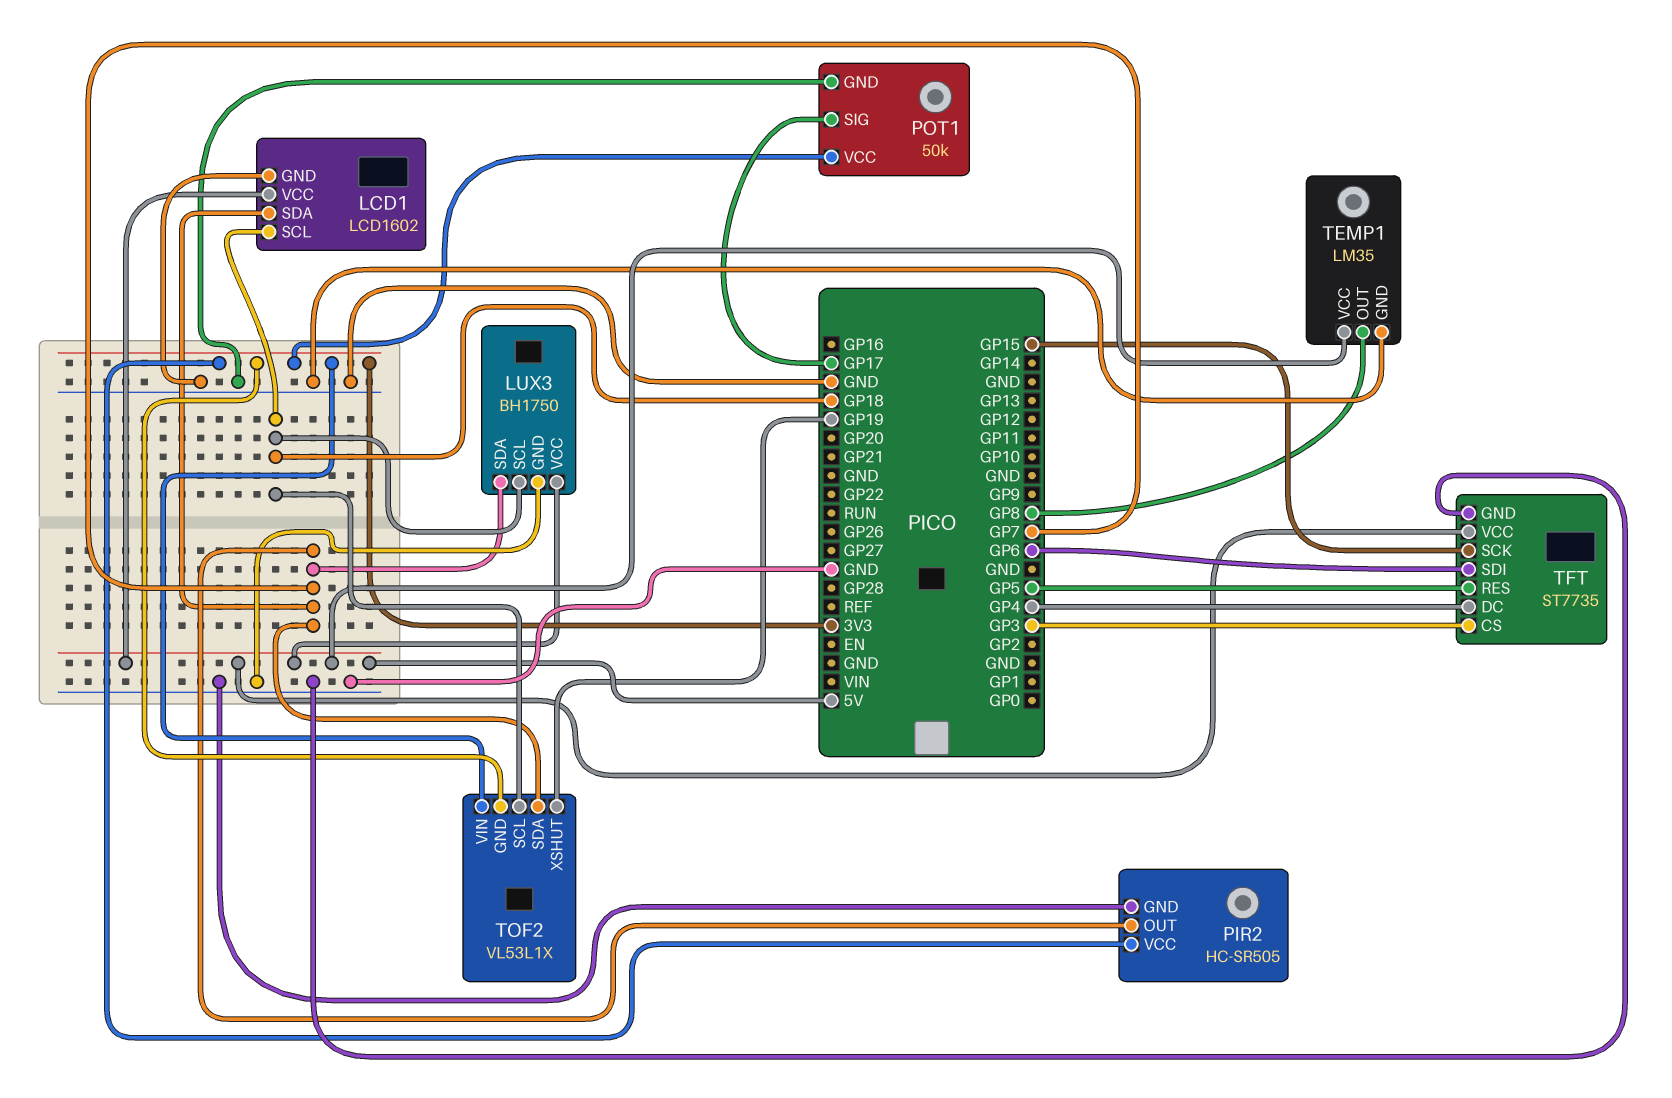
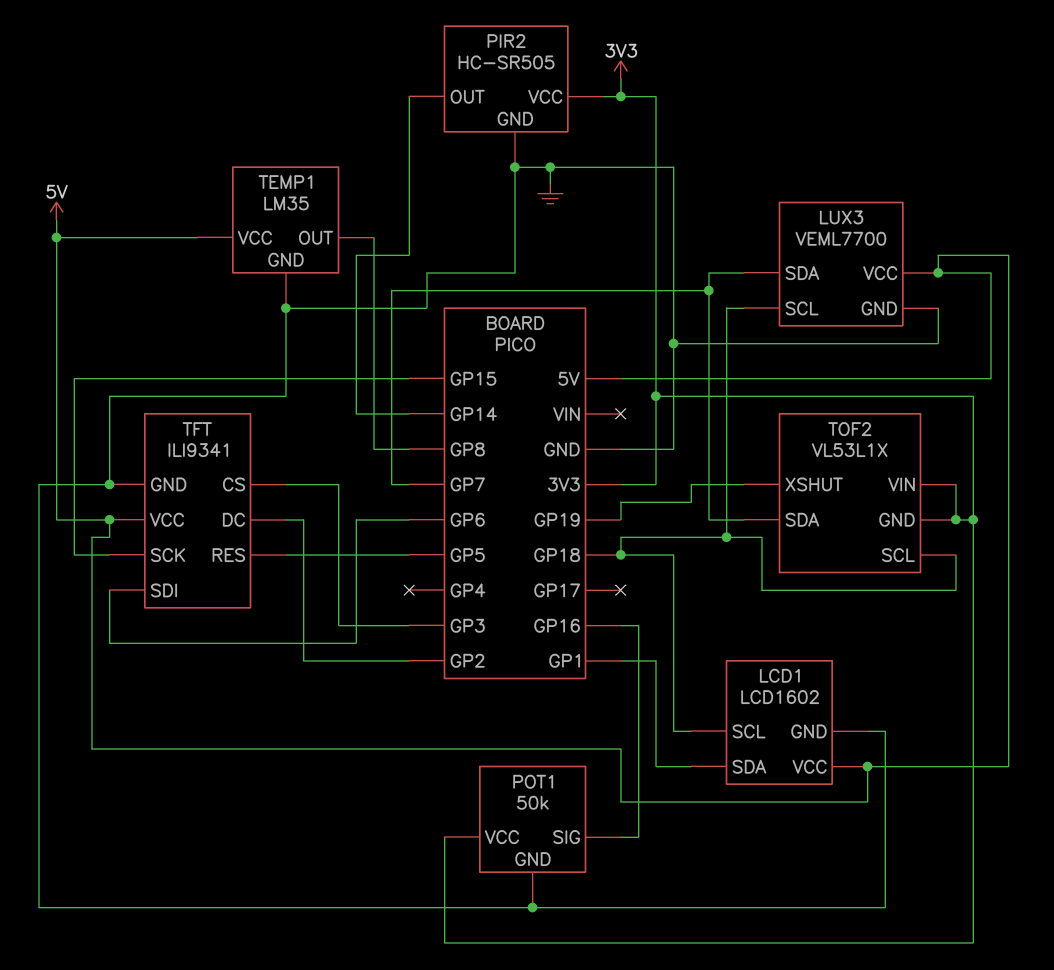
LCD1 pin SDA: GP7 -> GP1
LUX3: BH1750 -> VEML7700
PIR2 pin OUT: GP7 -> GP14
POT1 pin SIG: GP17 -> GP16
TFT: ST7735 -> ILI9341
TFT pin DC: GP4 -> GP2

